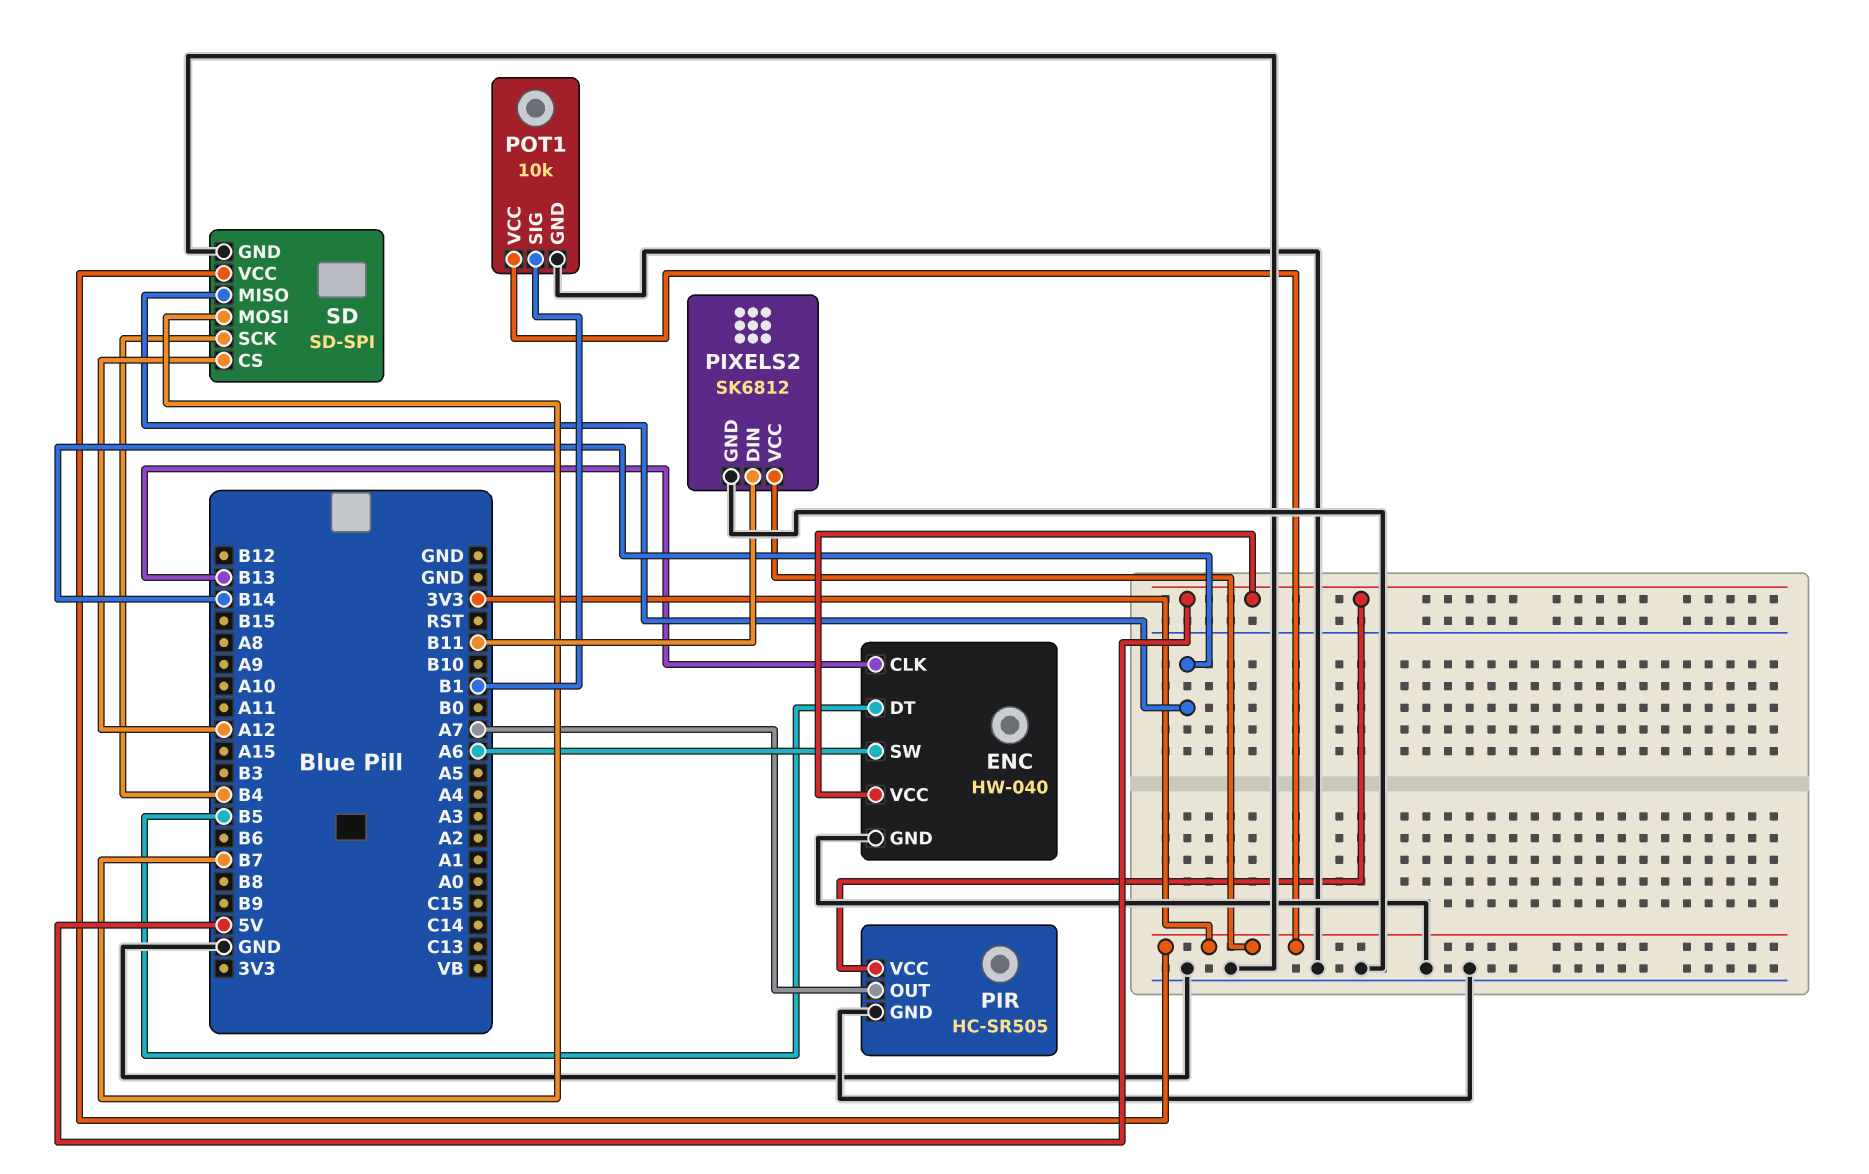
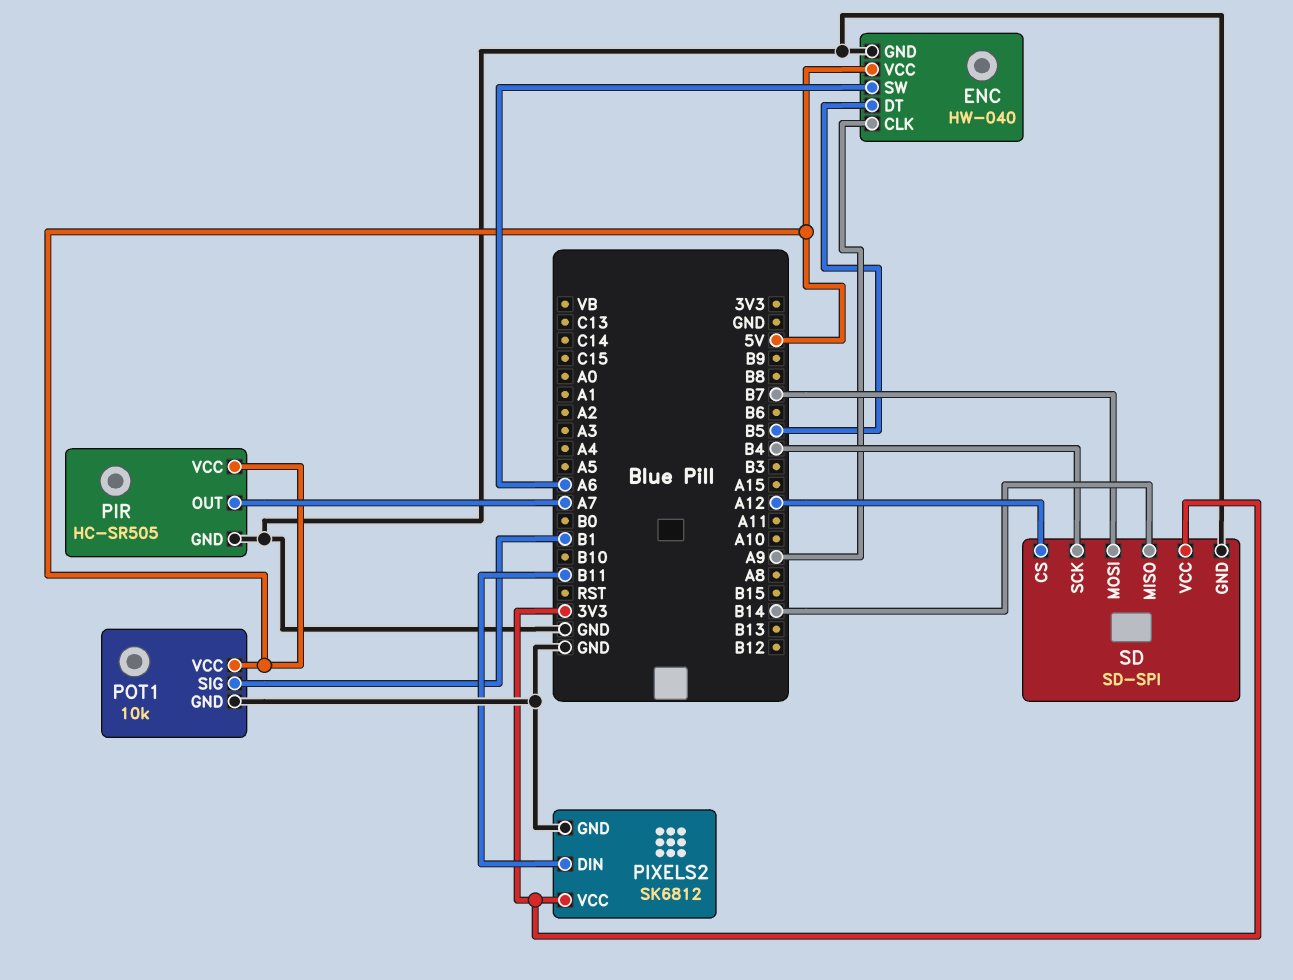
ENC pin CLK: B13 -> A9
POT1 pin VCC: 3V3 -> 5V

